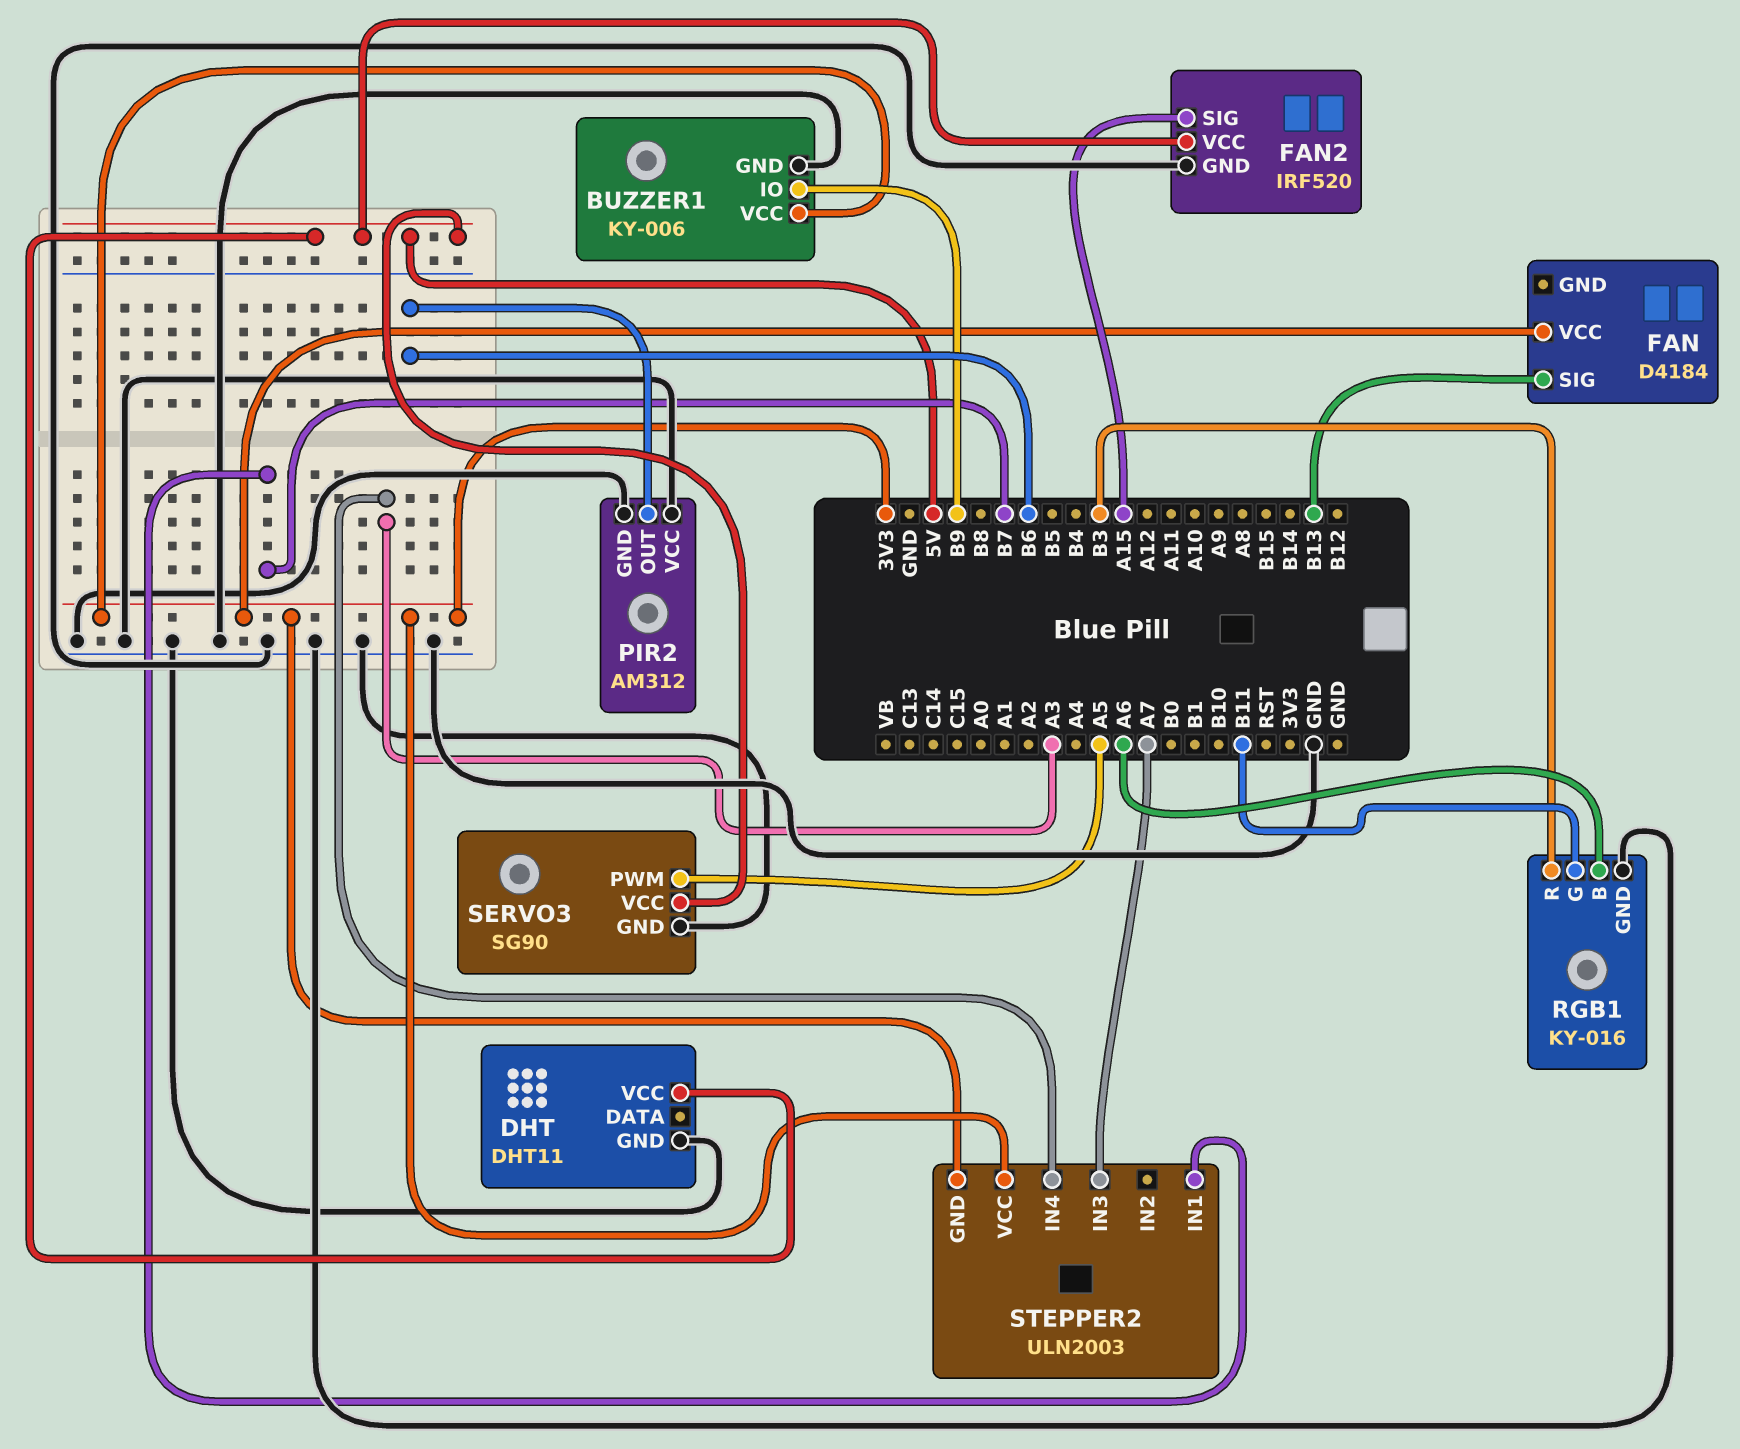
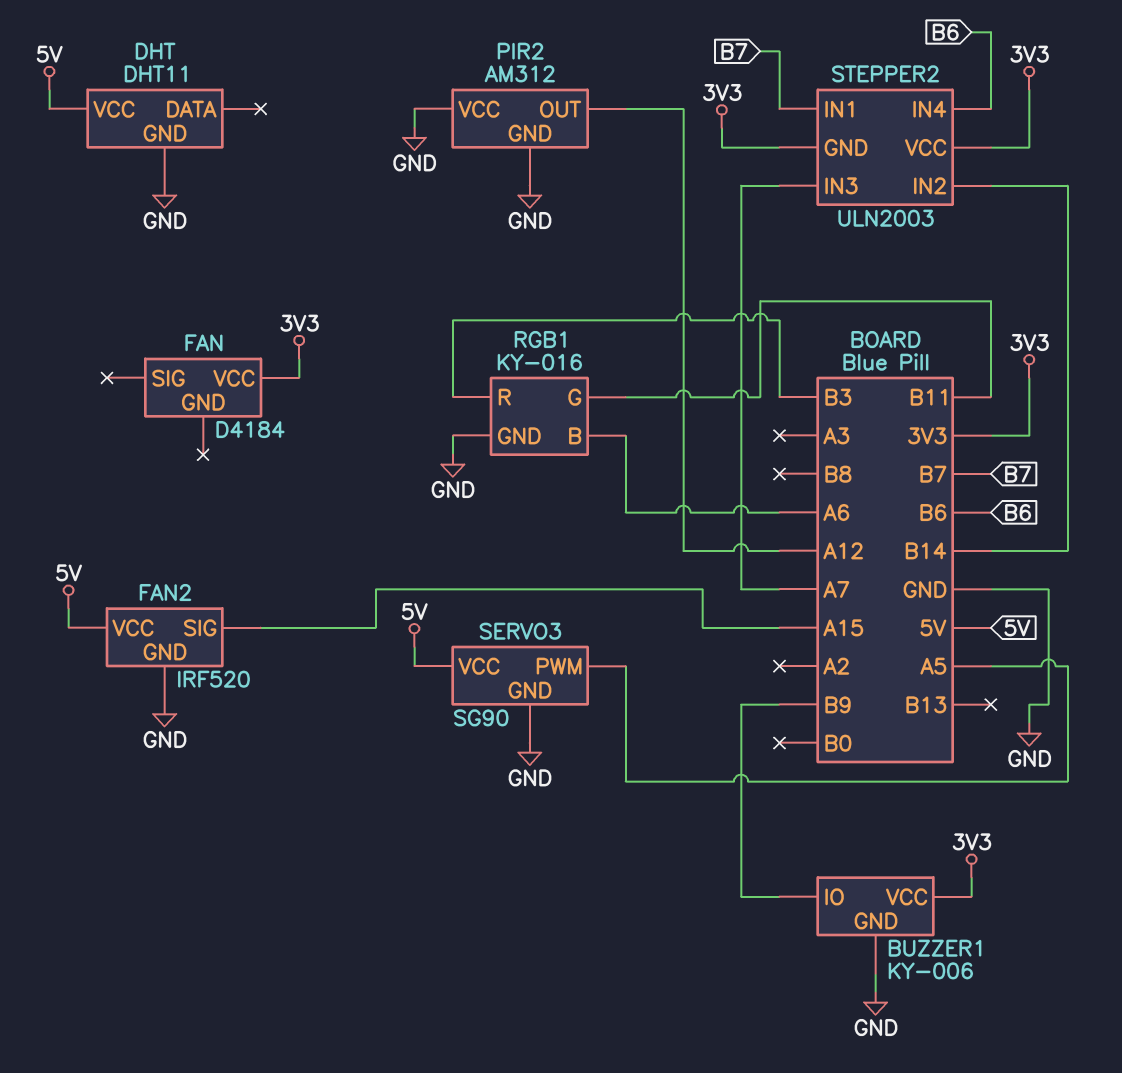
FAN pin SIG: B13 -> none
PIR2 pin OUT: B6 -> A12
STEPPER2 pin IN2: none -> B14
STEPPER2 pin IN4: A3 -> B6

